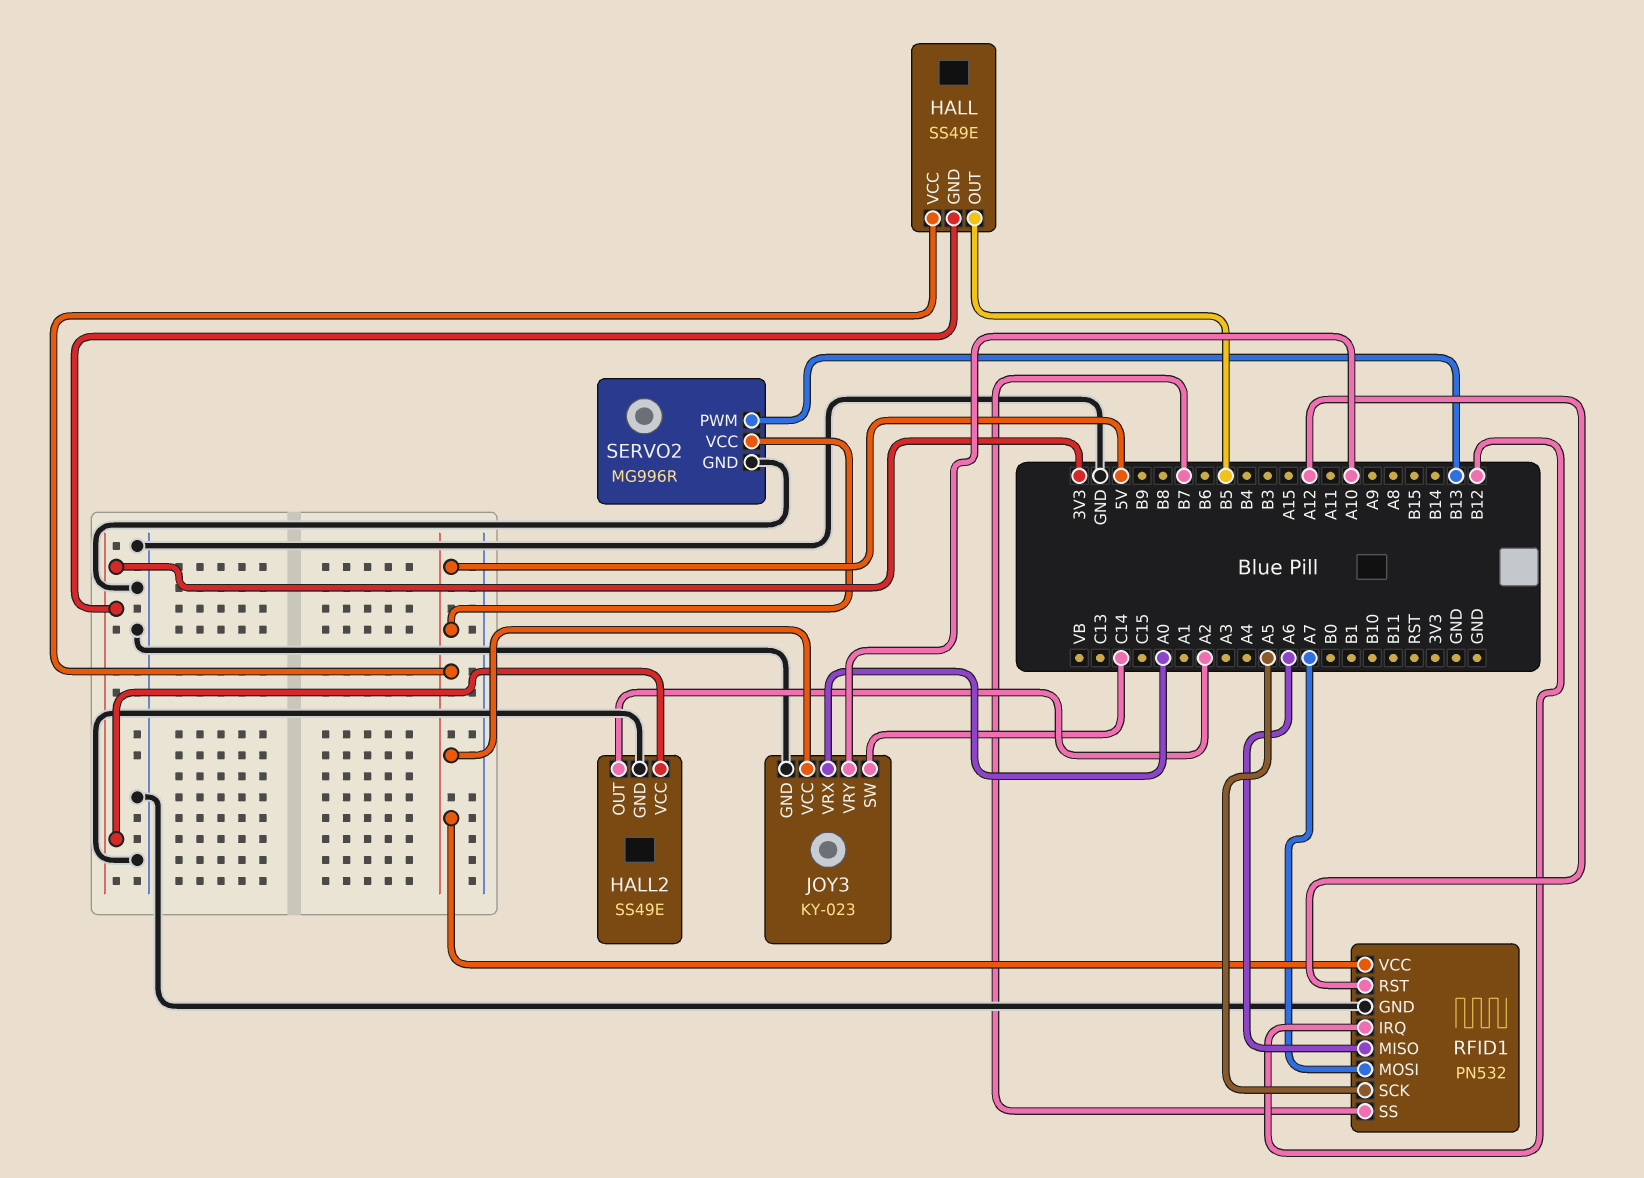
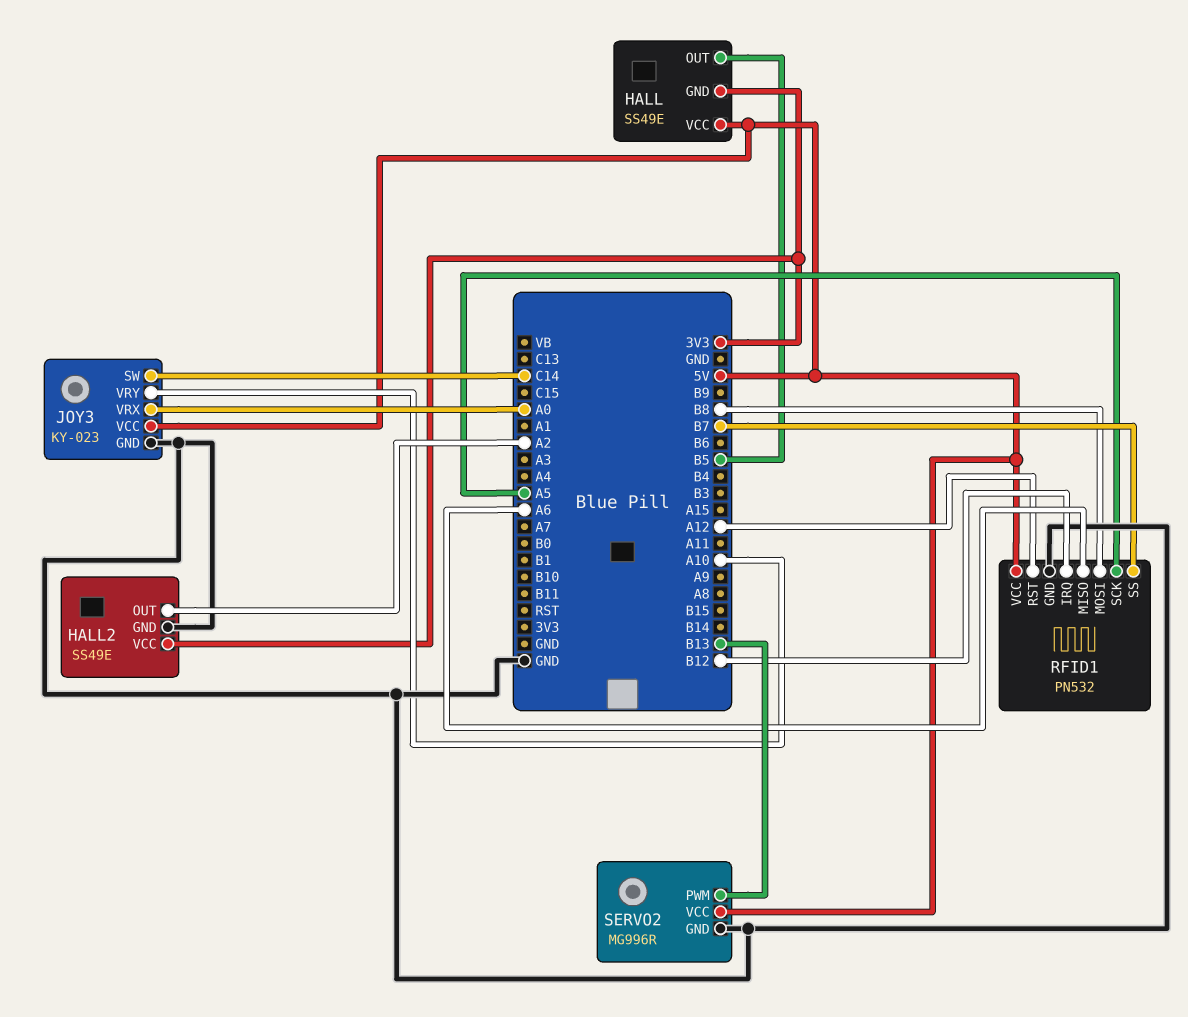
RFID1 pin MOSI: A7 -> B8

